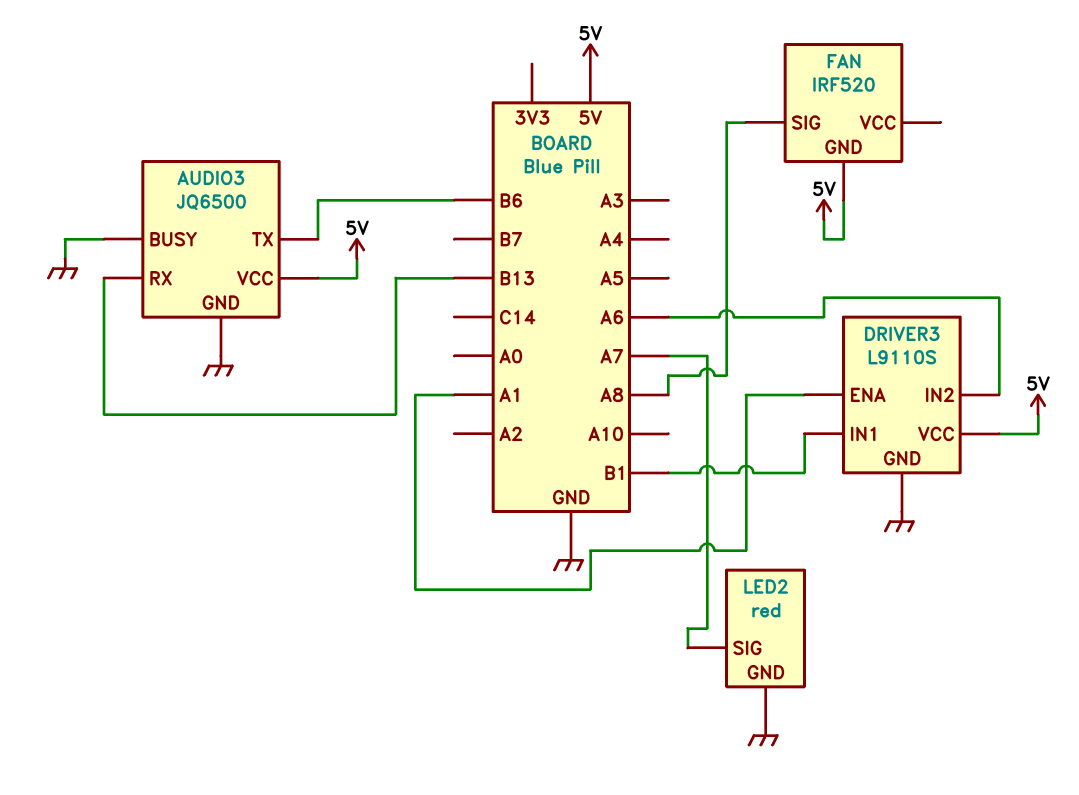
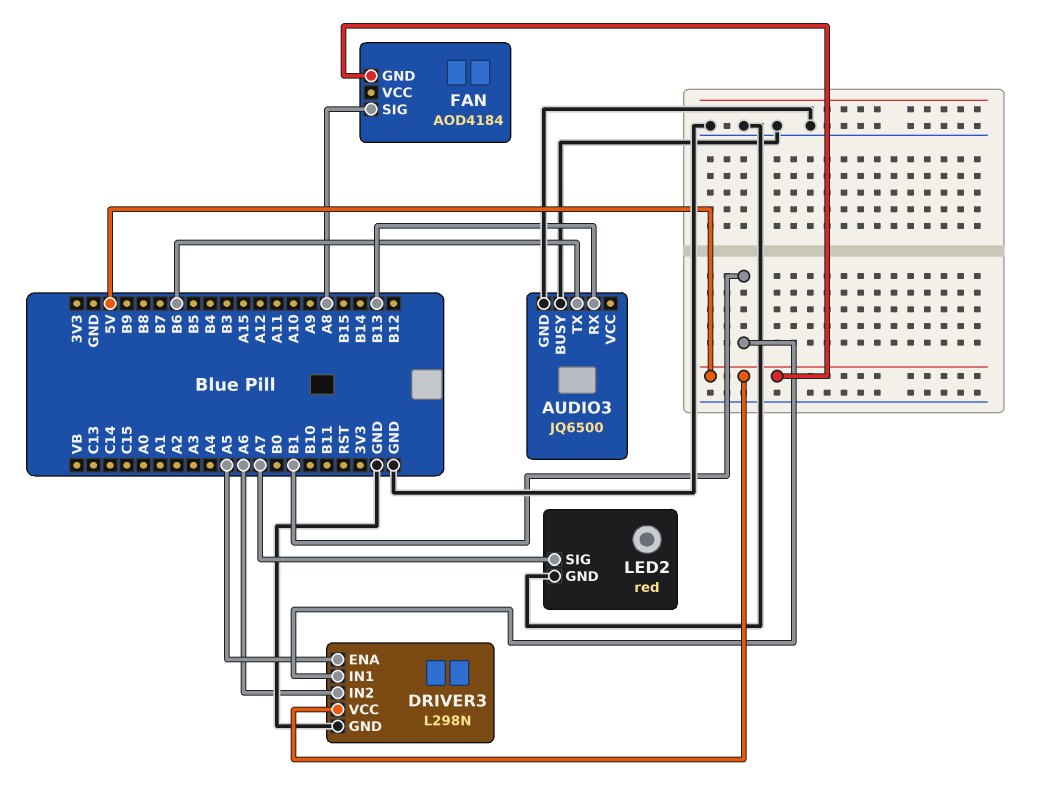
AUDIO3 pin VCC: 5V -> none
DRIVER3: L9110S -> L298N
DRIVER3 pin ENA: A1 -> A5
FAN: IRF520 -> AOD4184

